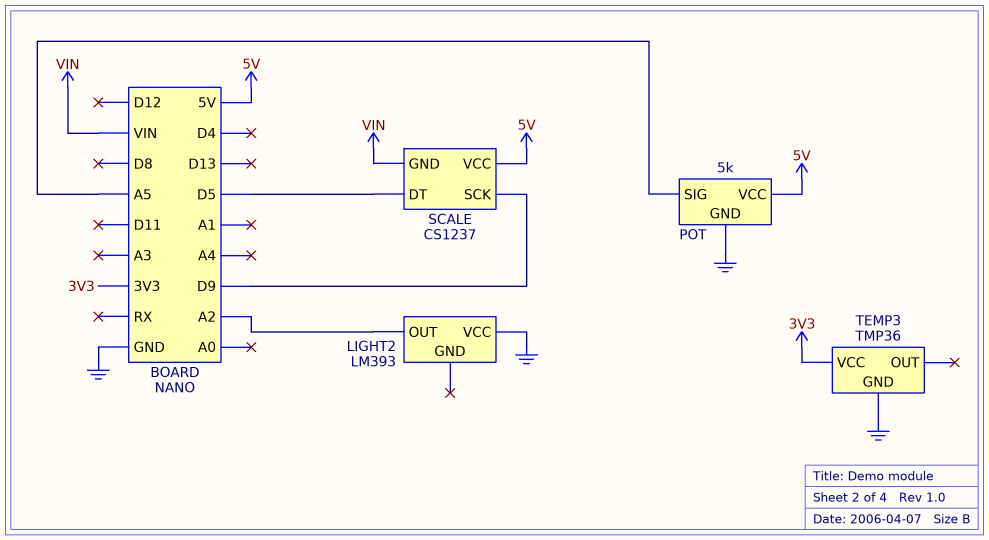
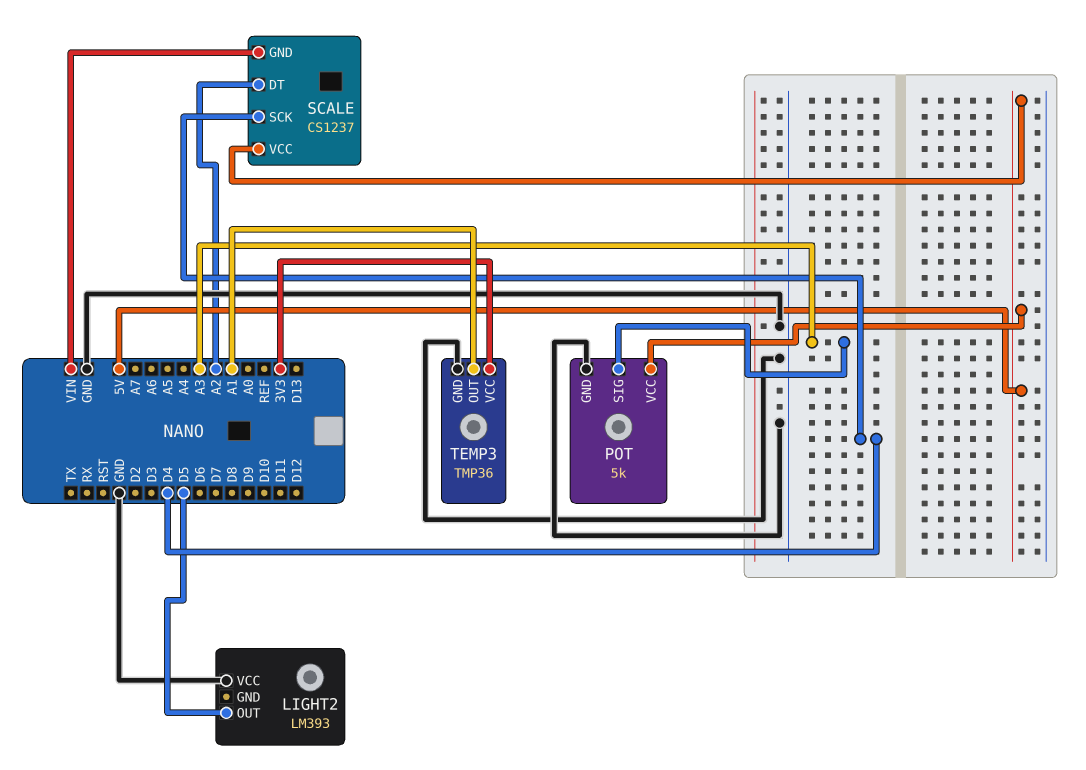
LIGHT2 pin OUT: A2 -> D5
POT pin SIG: A5 -> A3
SCALE pin DT: D5 -> A2
SCALE pin SCK: D9 -> D4
TEMP3 pin OUT: none -> A1

